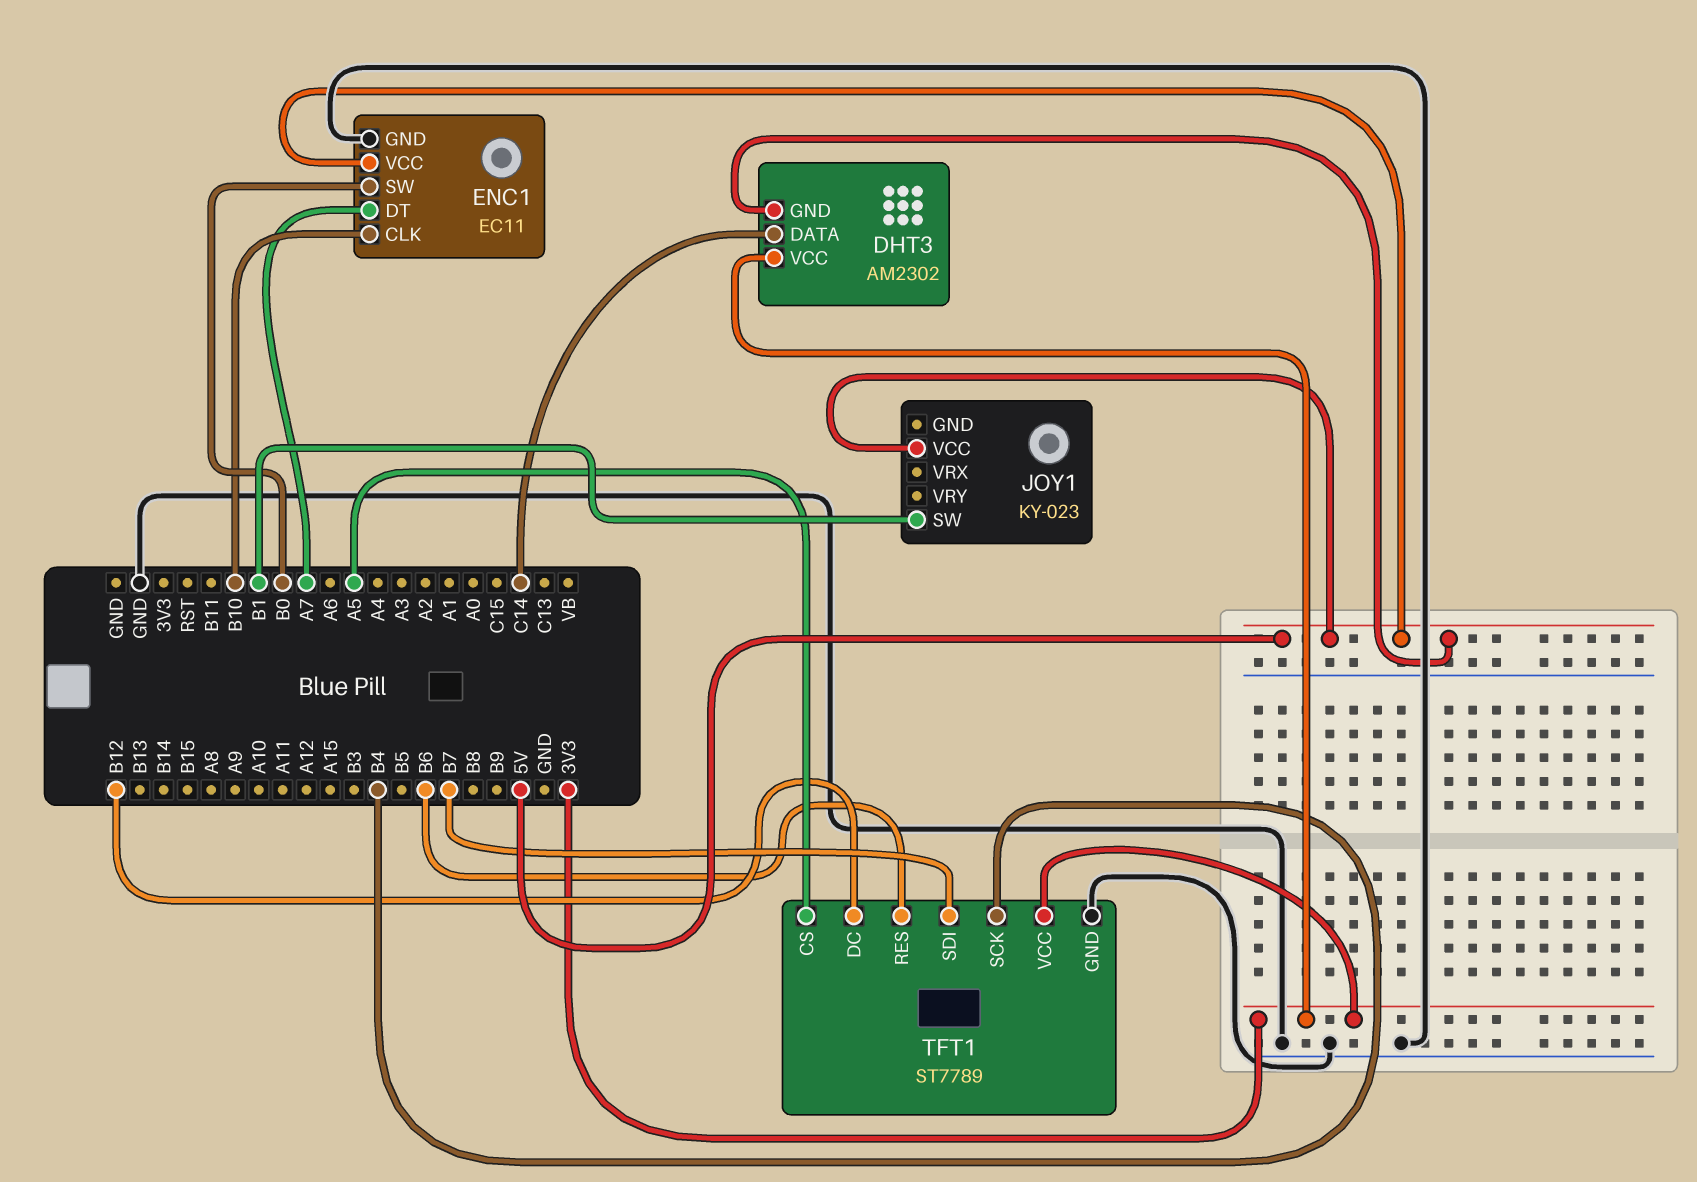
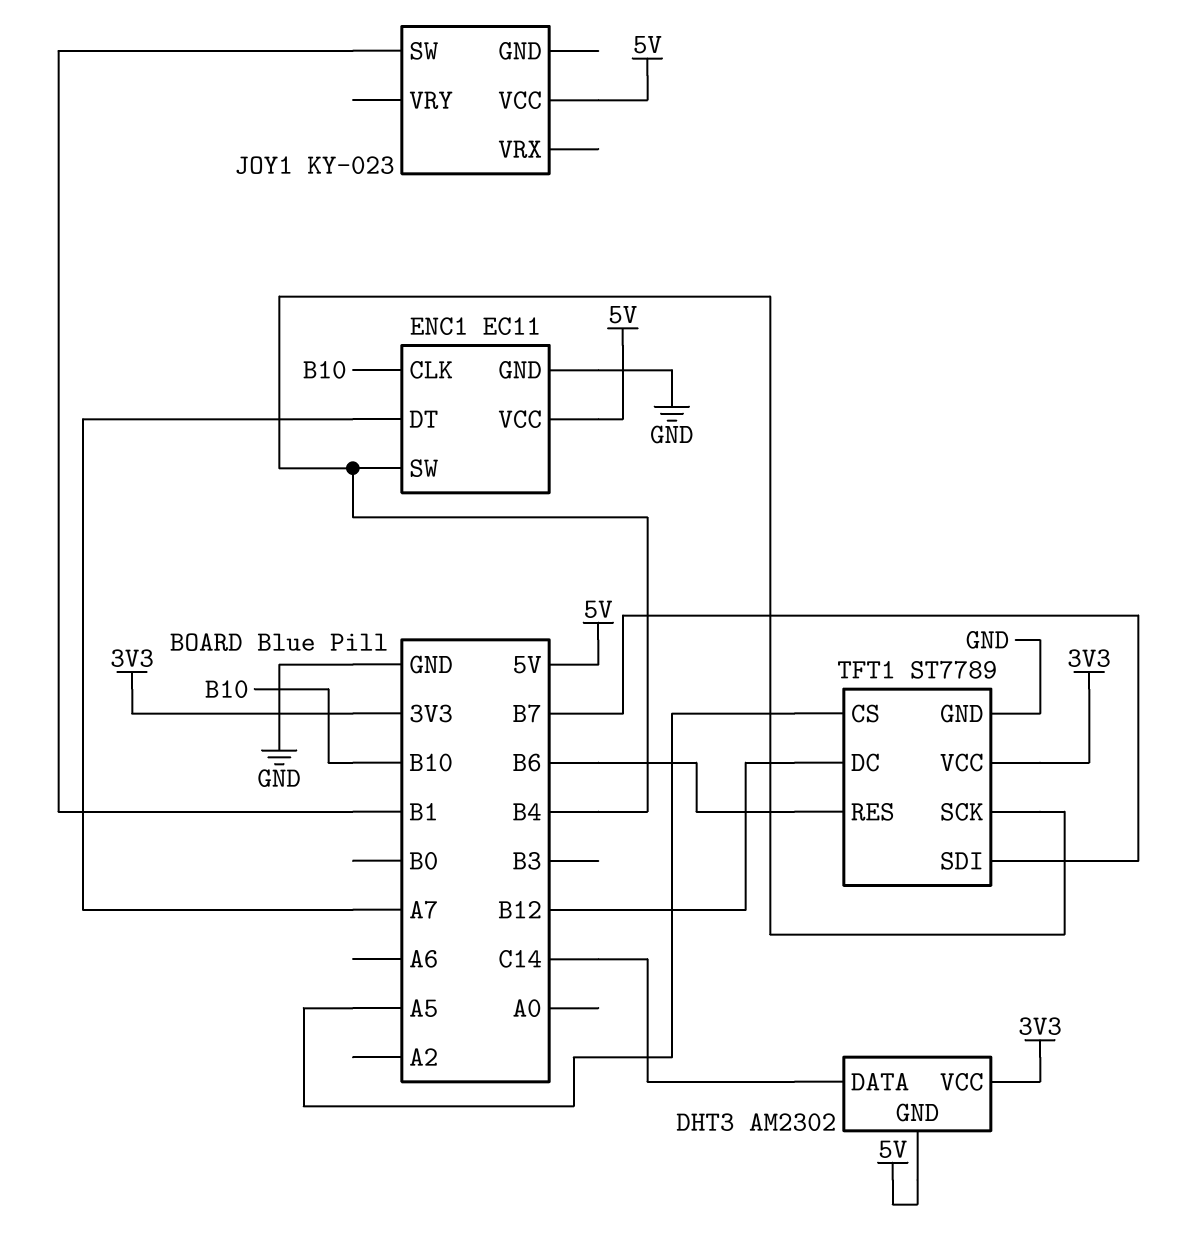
ENC1 pin SW: B0 -> B4

